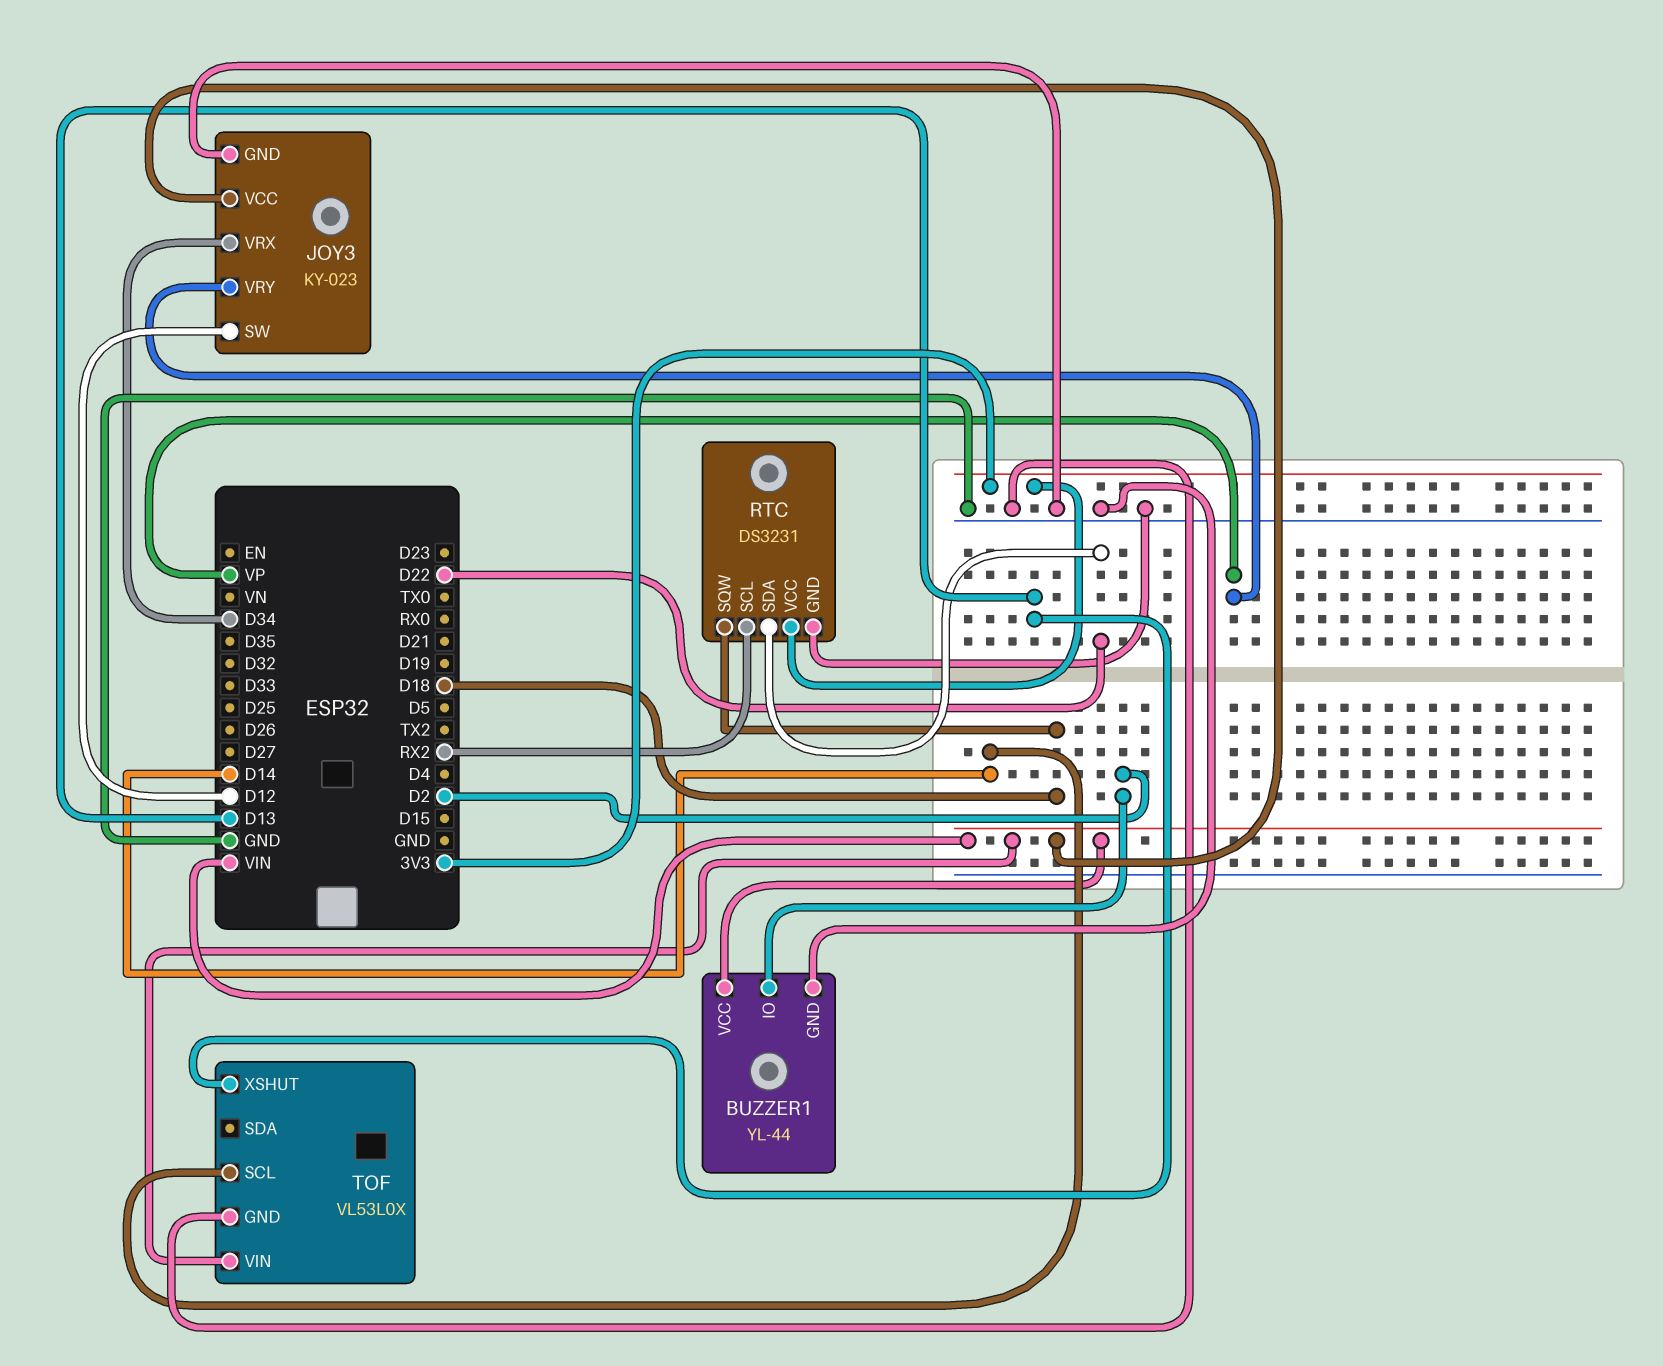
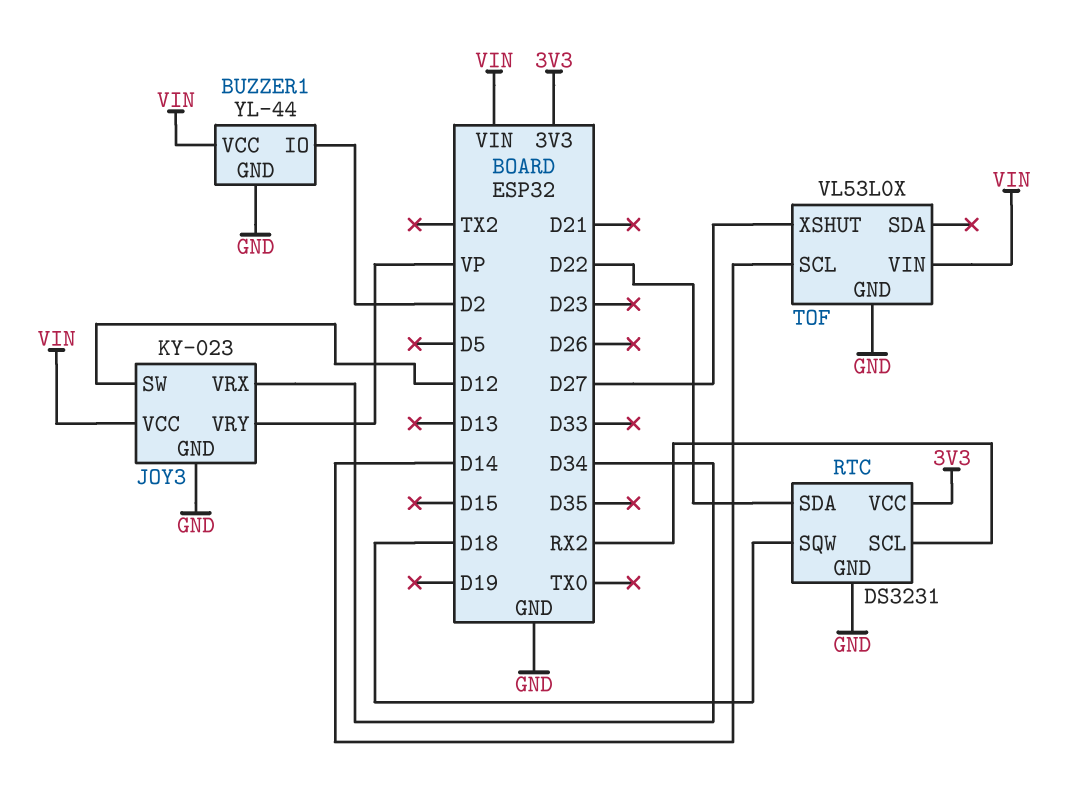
TOF pin XSHUT: D13 -> D27

